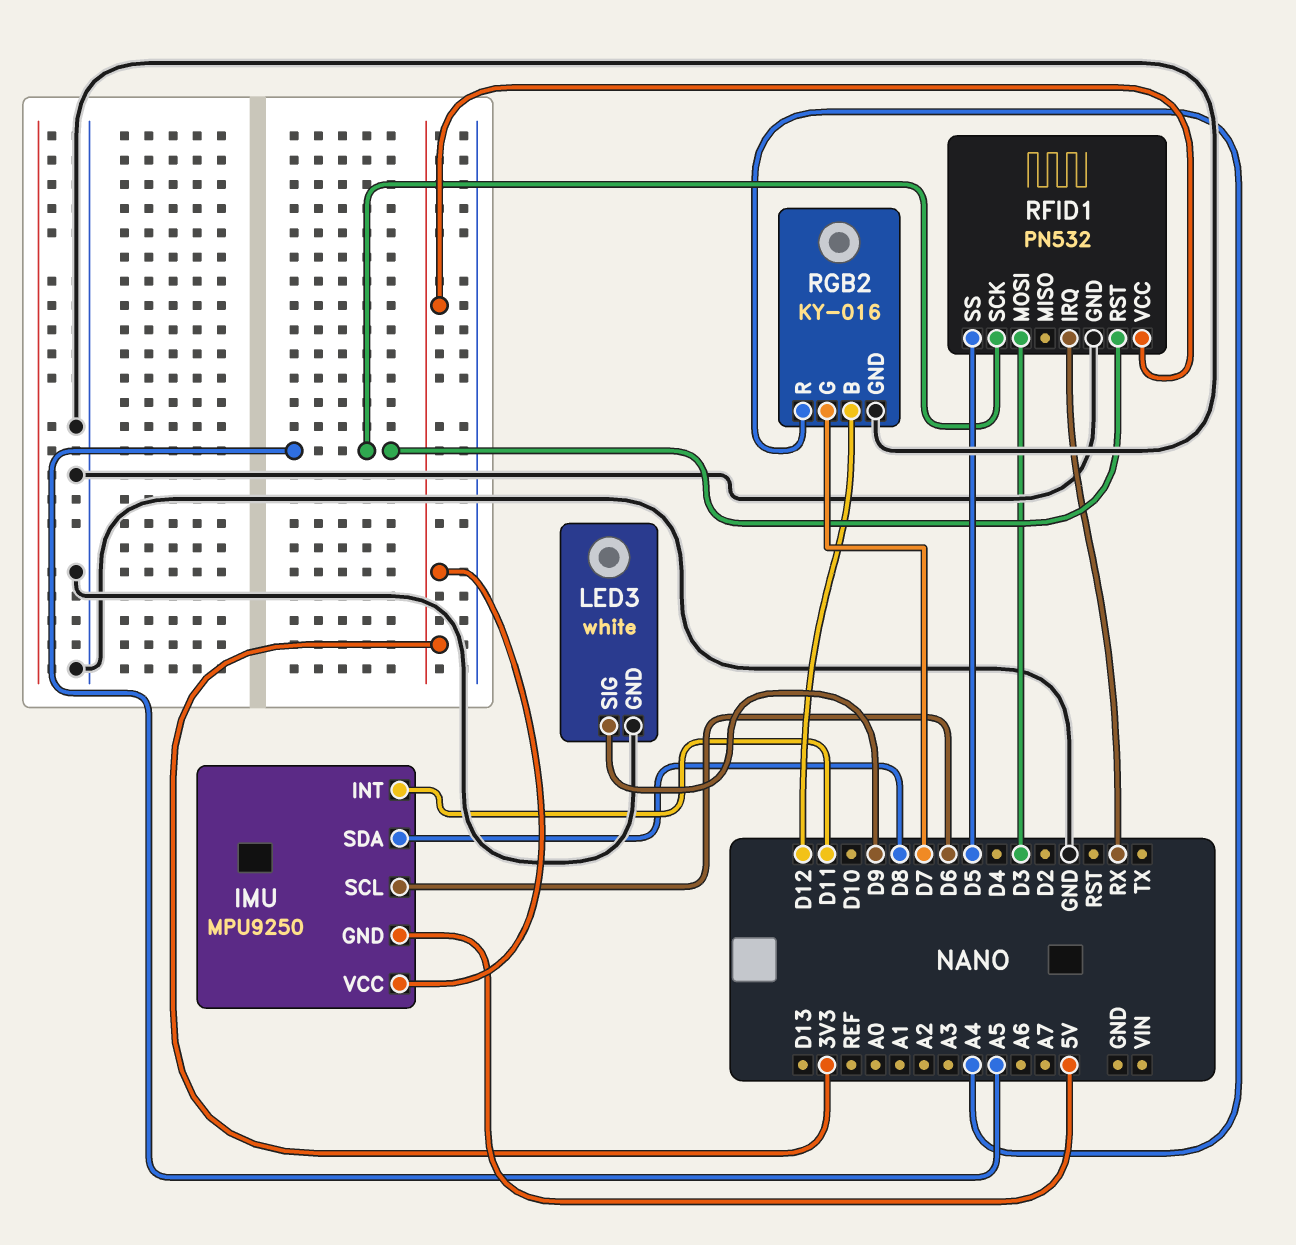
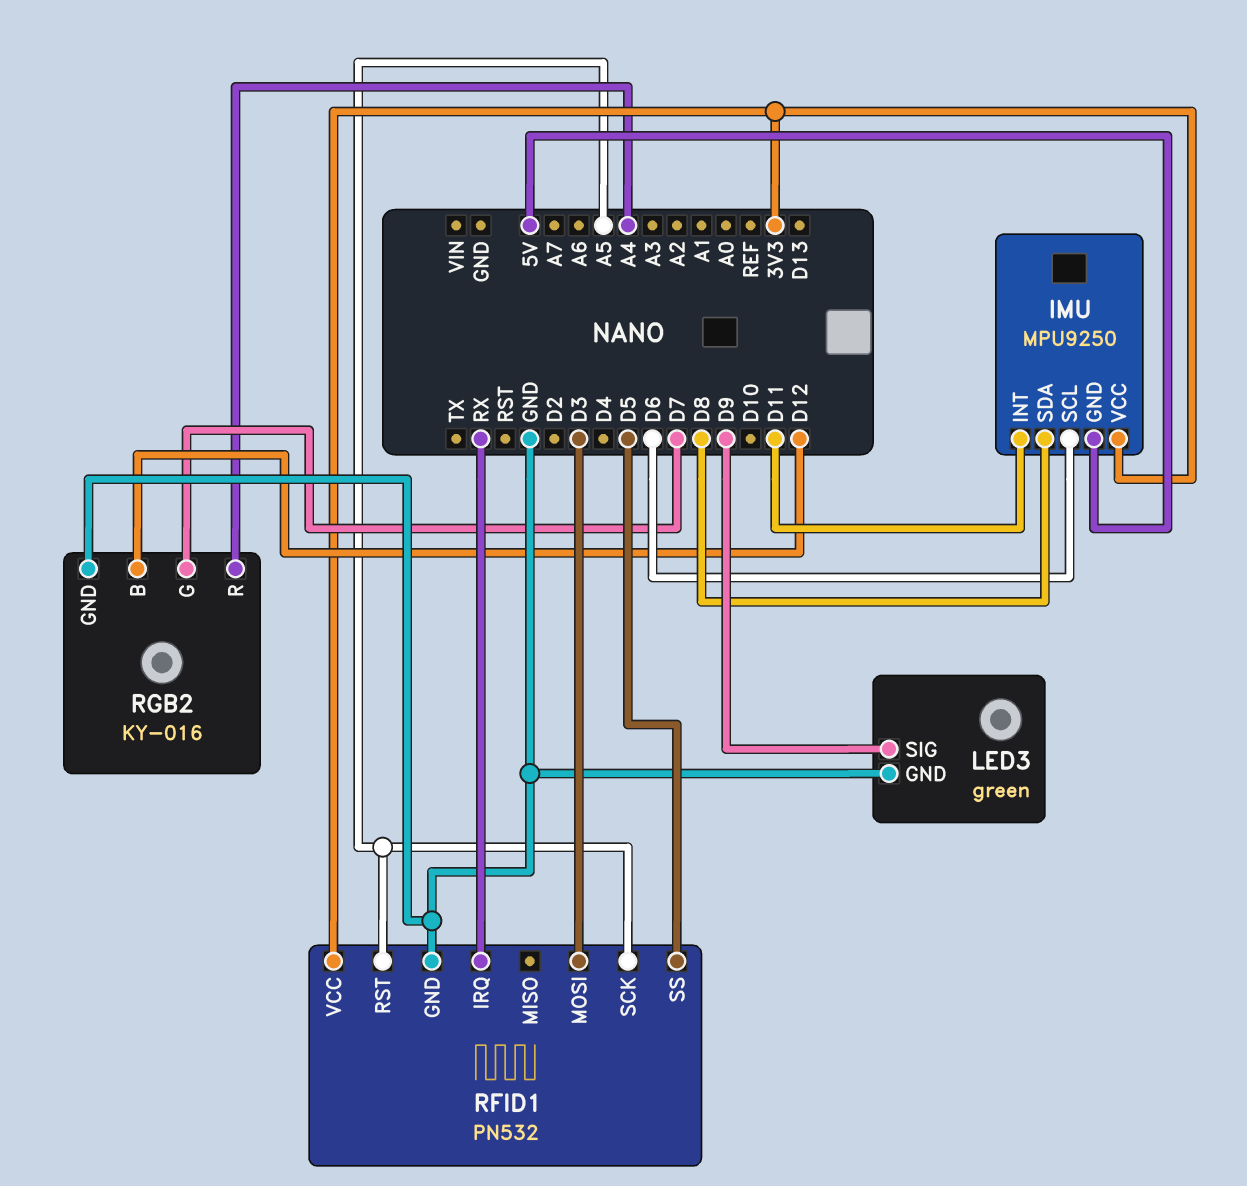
LED3: white -> green

